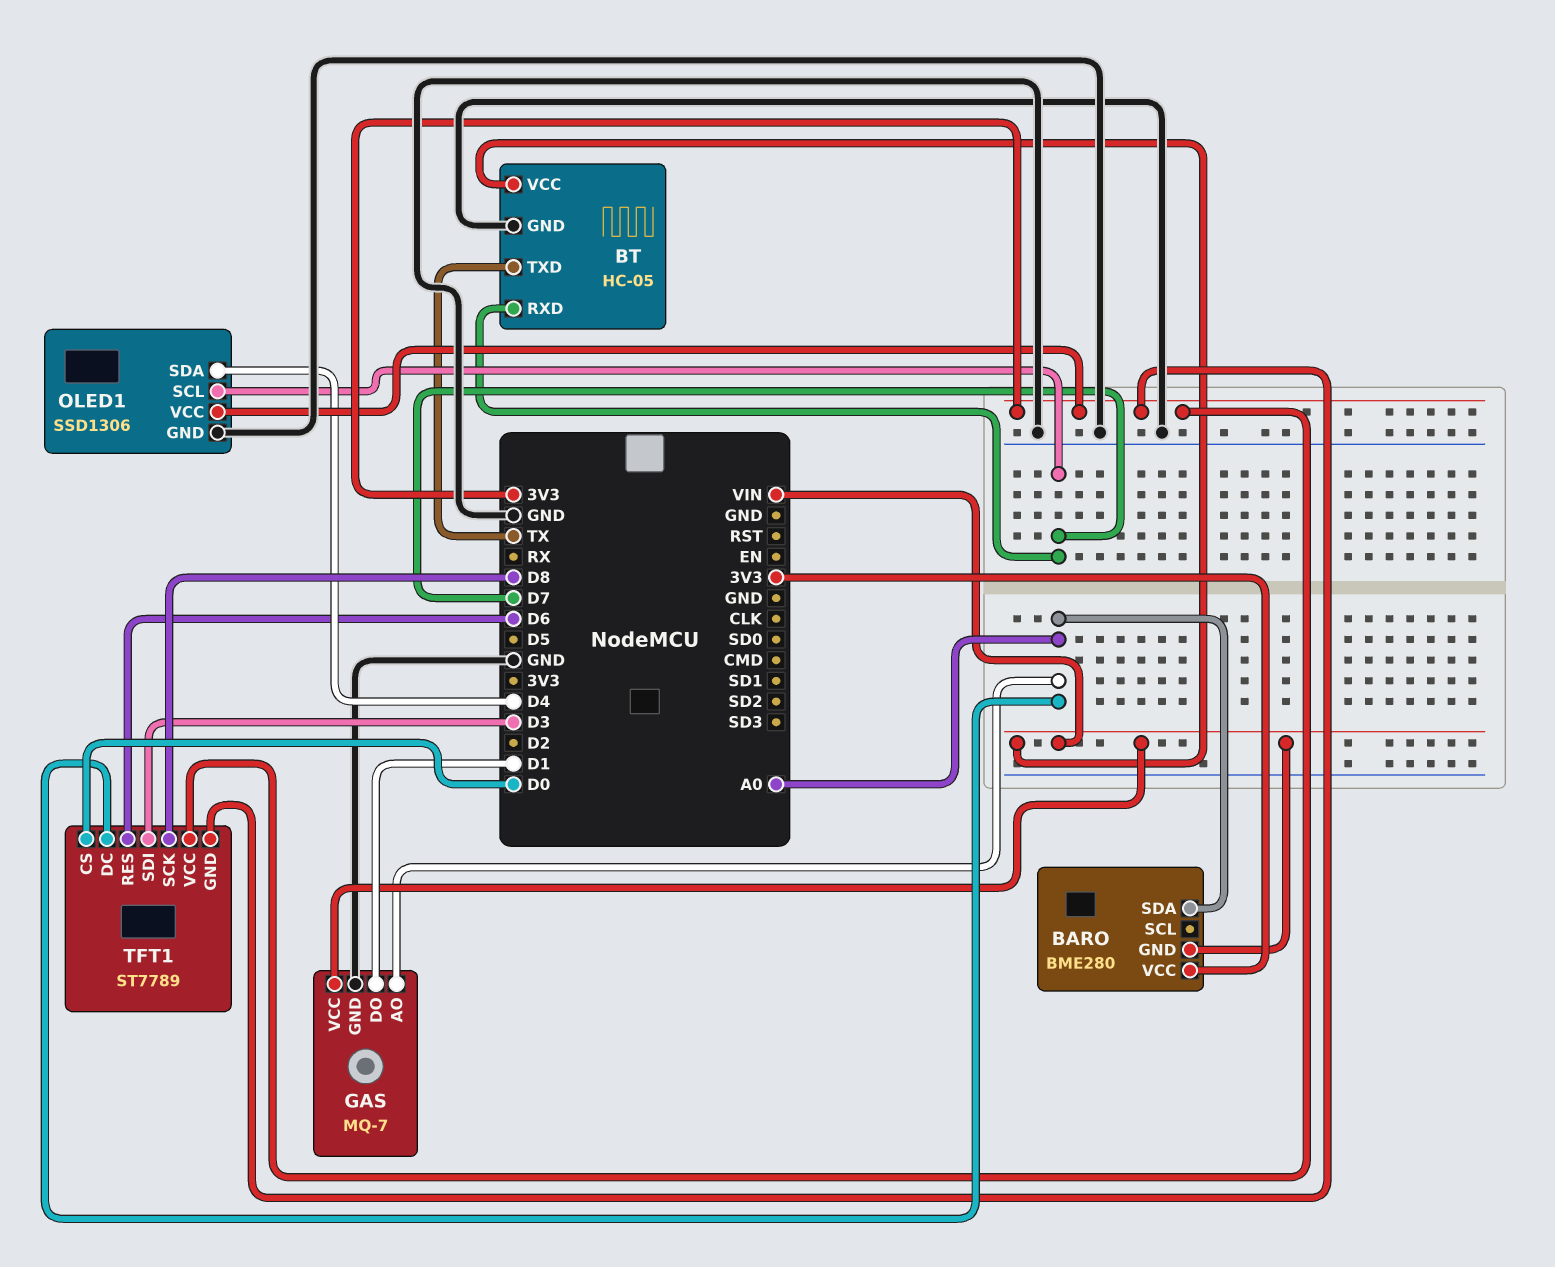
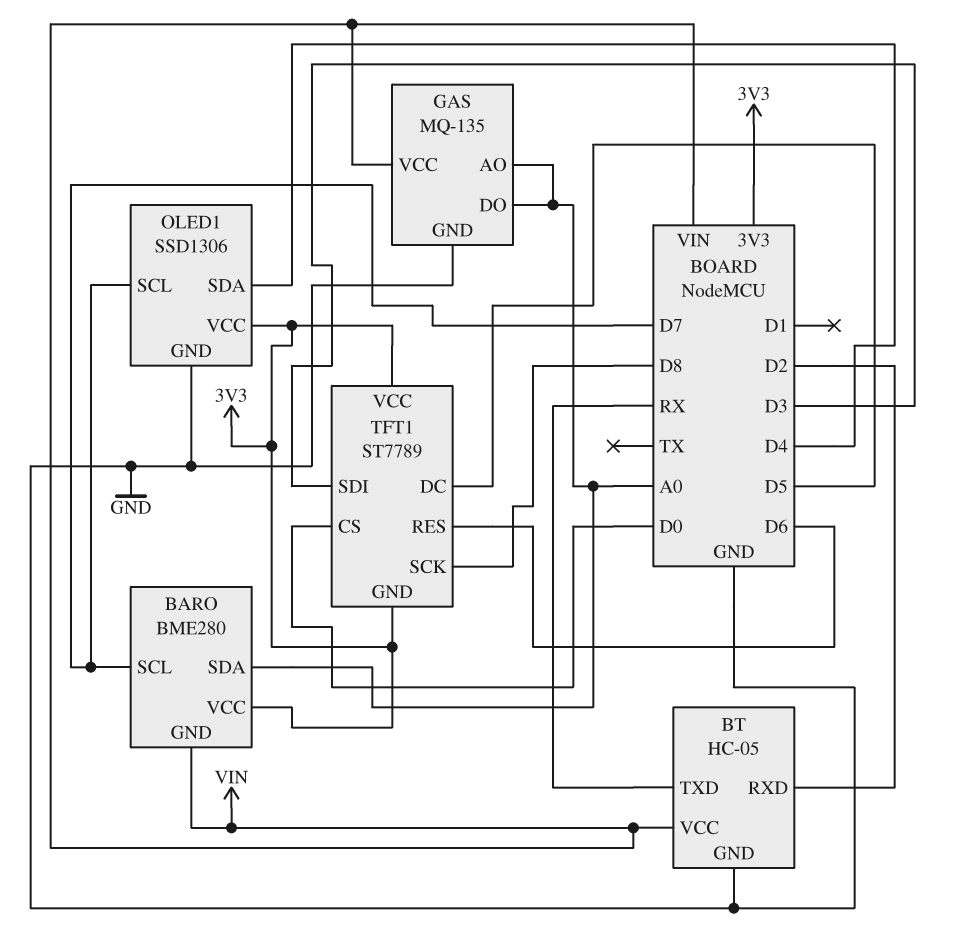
BARO pin SCL: none -> D7
BT pin RXD: D7 -> D2
BT pin TXD: TX -> RX
GAS: MQ-7 -> MQ-135
GAS pin DO: D1 -> A0
TFT1 pin DC: A0 -> D5

